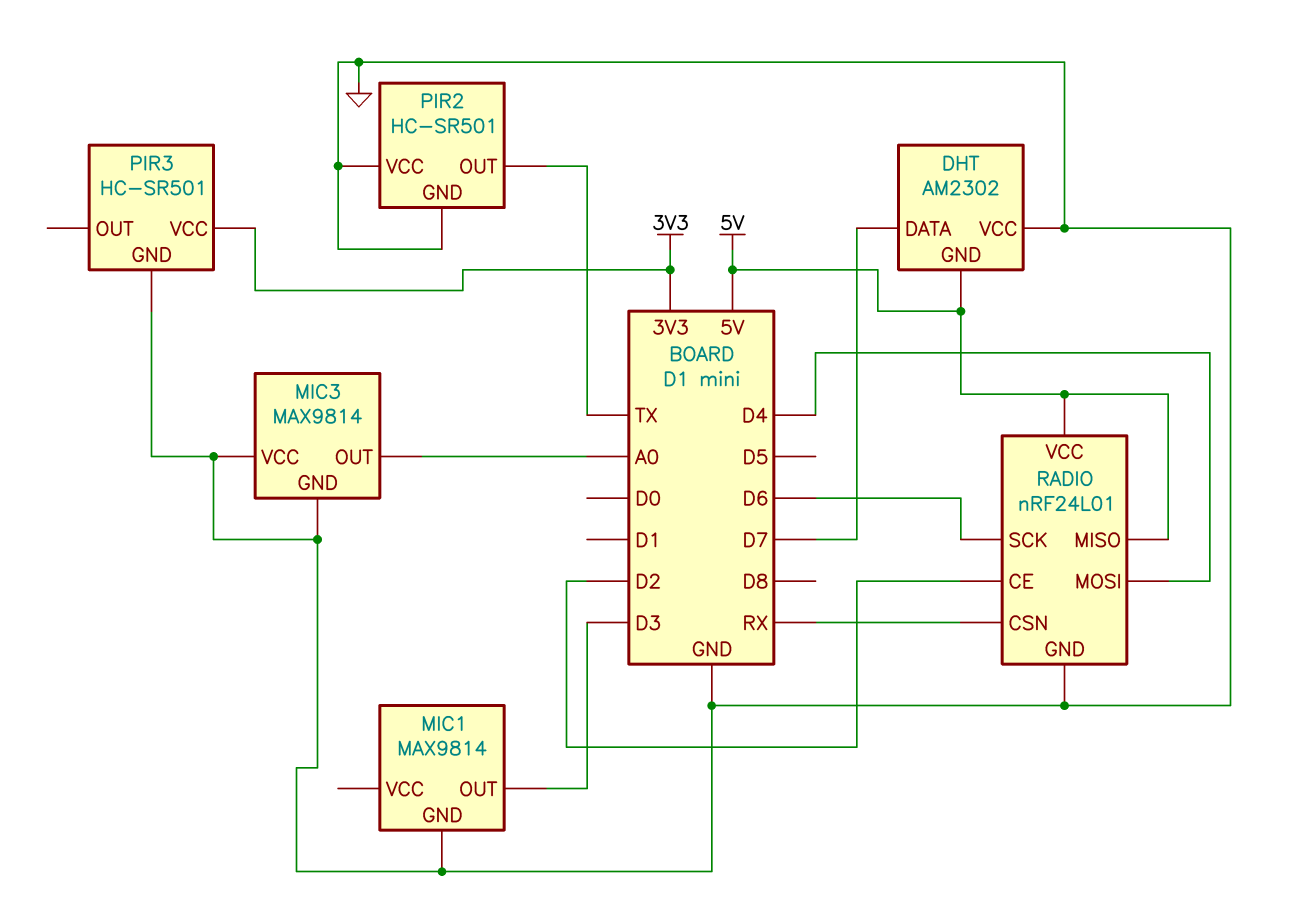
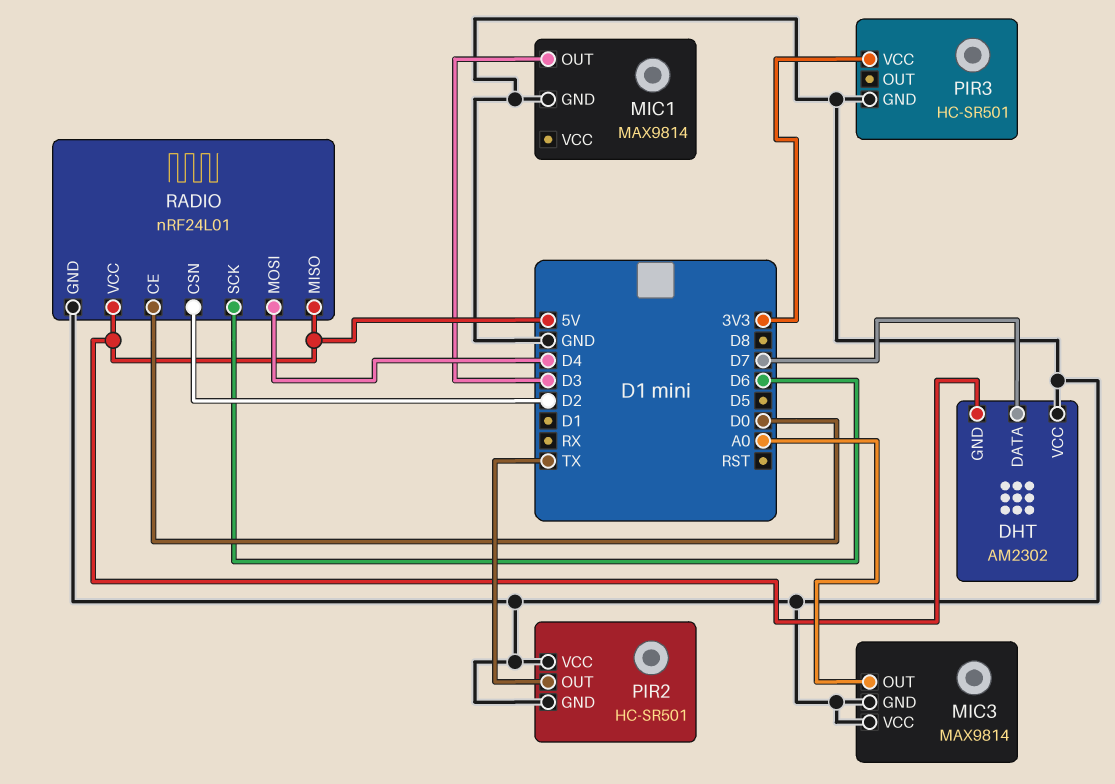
RADIO pin CE: D2 -> D0
RADIO pin CSN: RX -> D2

